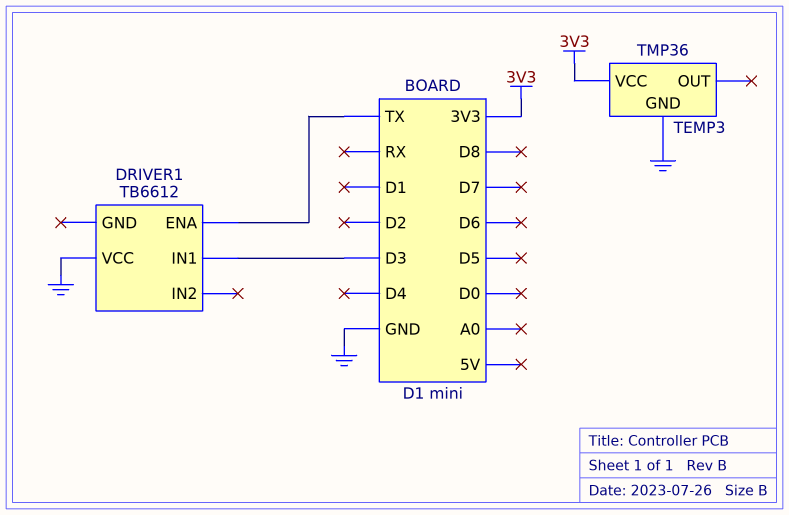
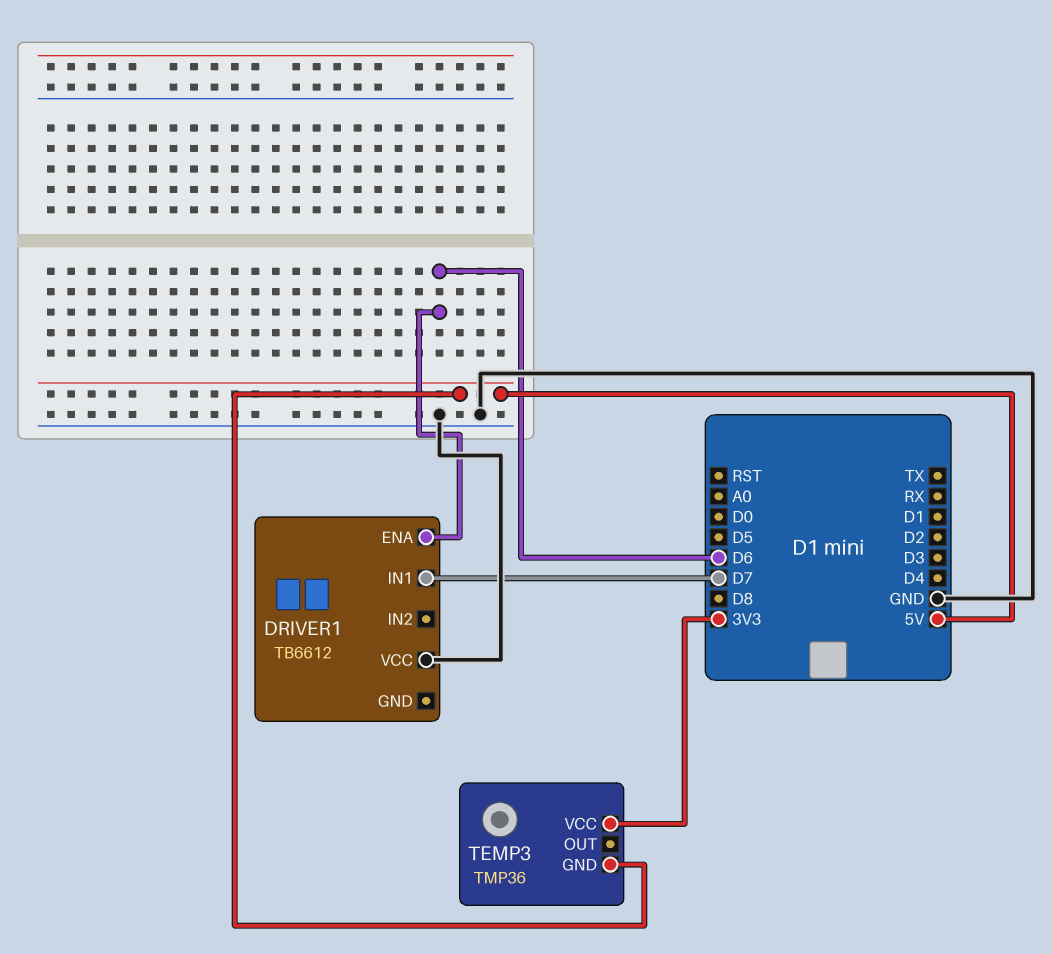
DRIVER1 pin ENA: TX -> D6
DRIVER1 pin IN1: D3 -> D7
TEMP3 pin GND: GND -> 5V

